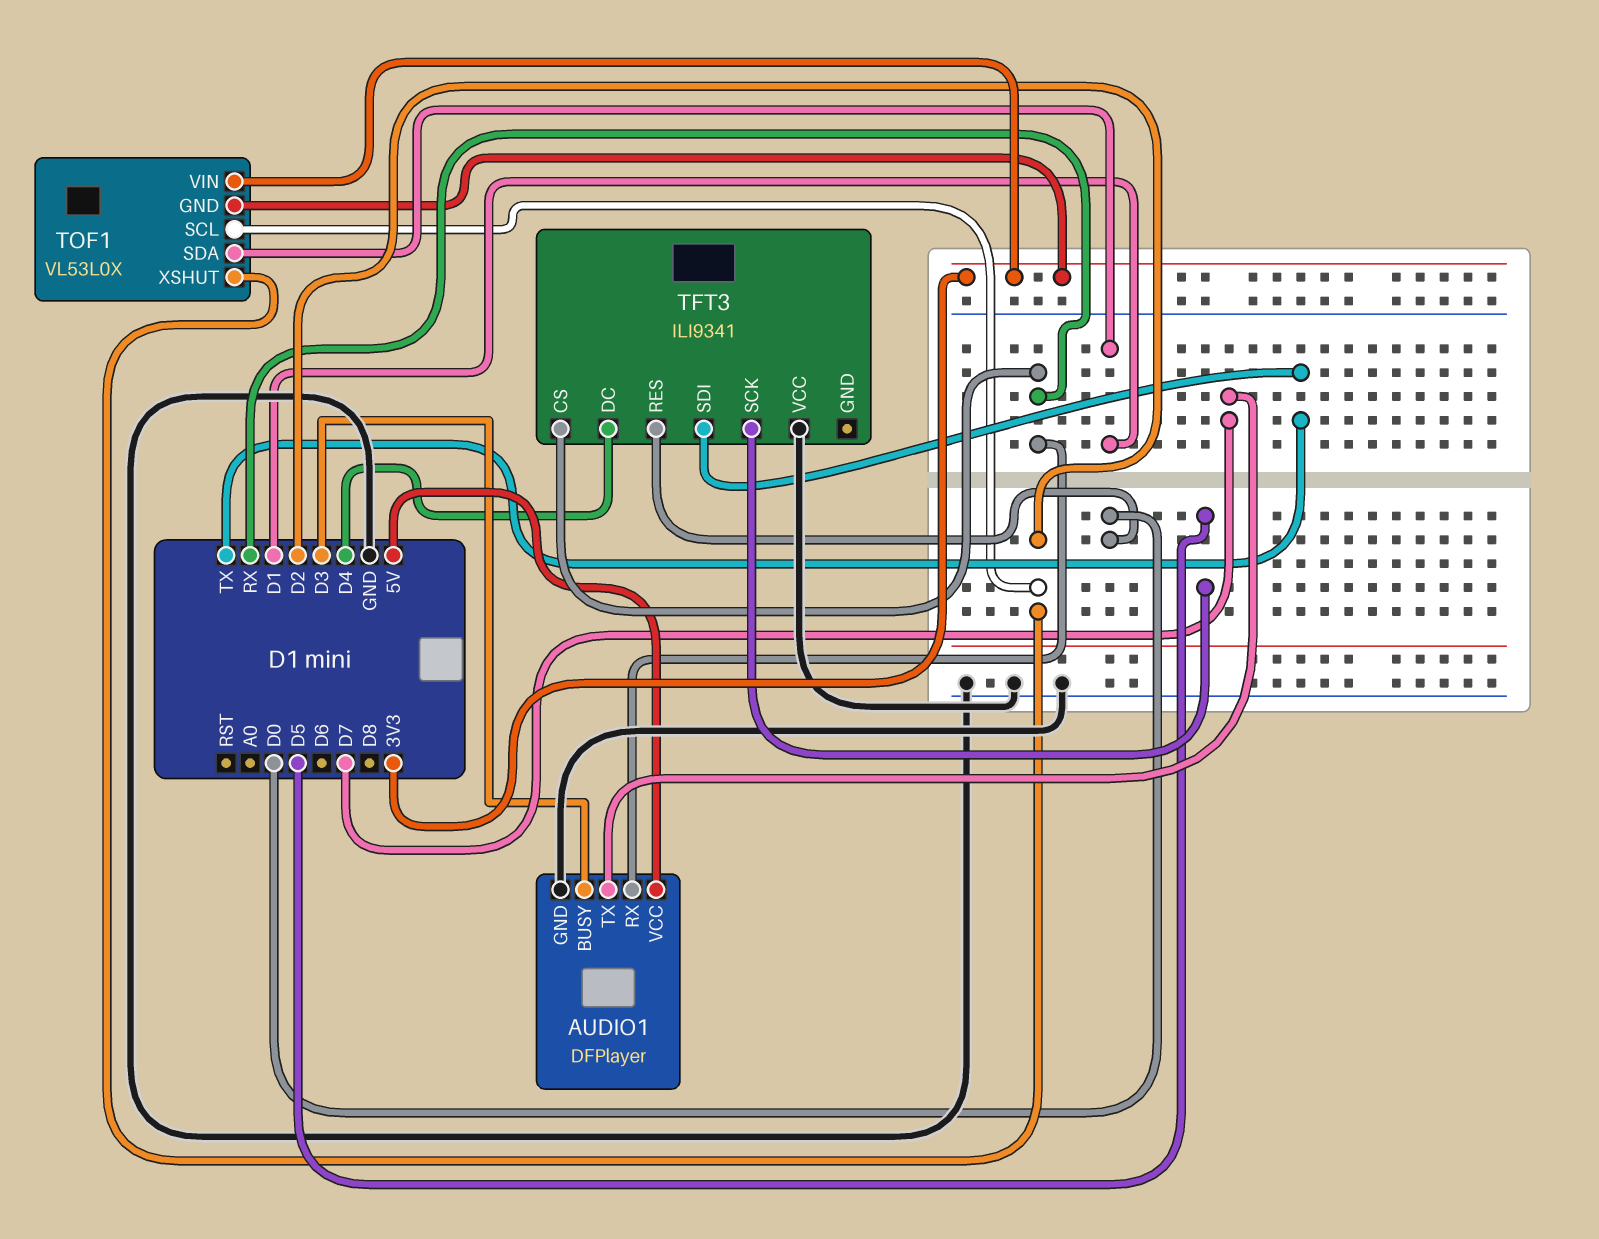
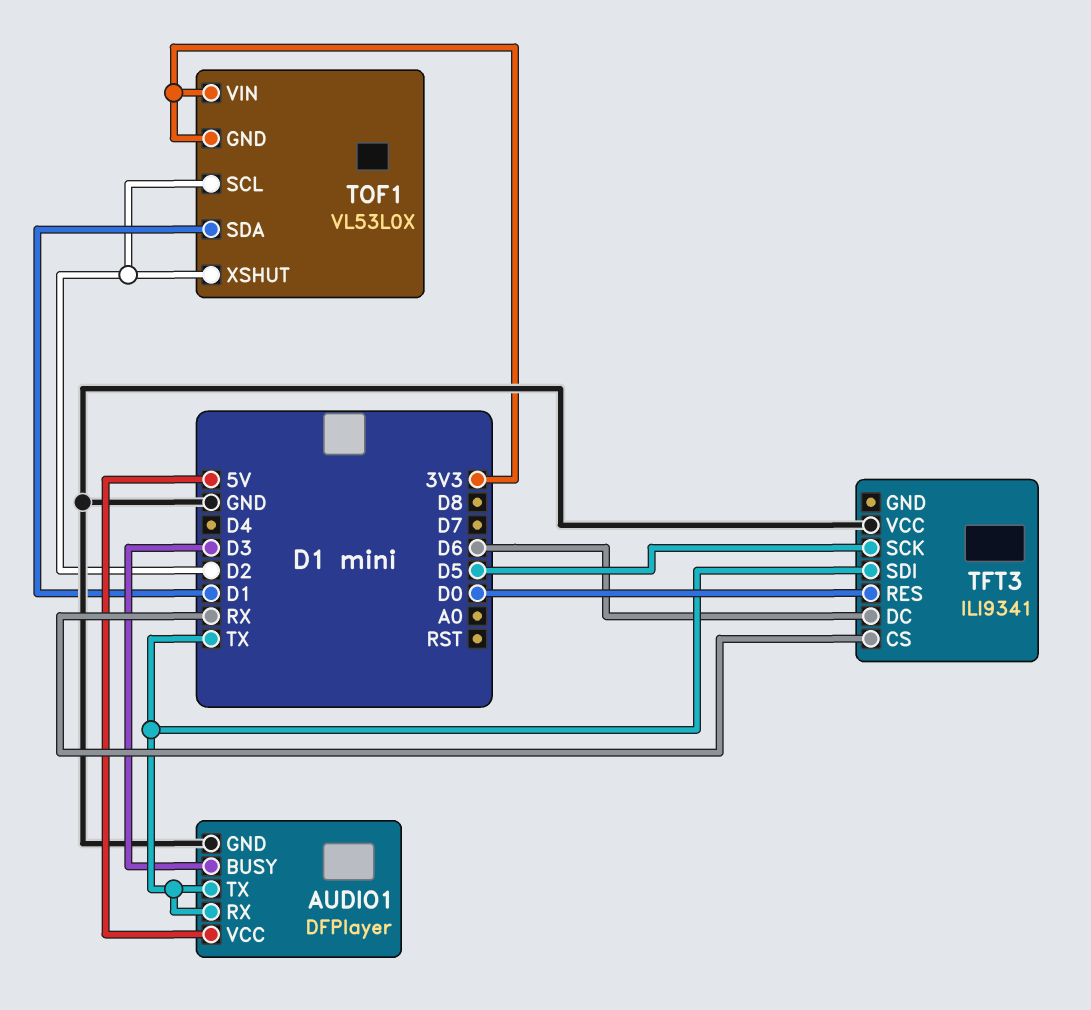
AUDIO1 pin RX: RX -> TX
AUDIO1 pin TX: D7 -> TX
TFT3 pin DC: D4 -> D6

